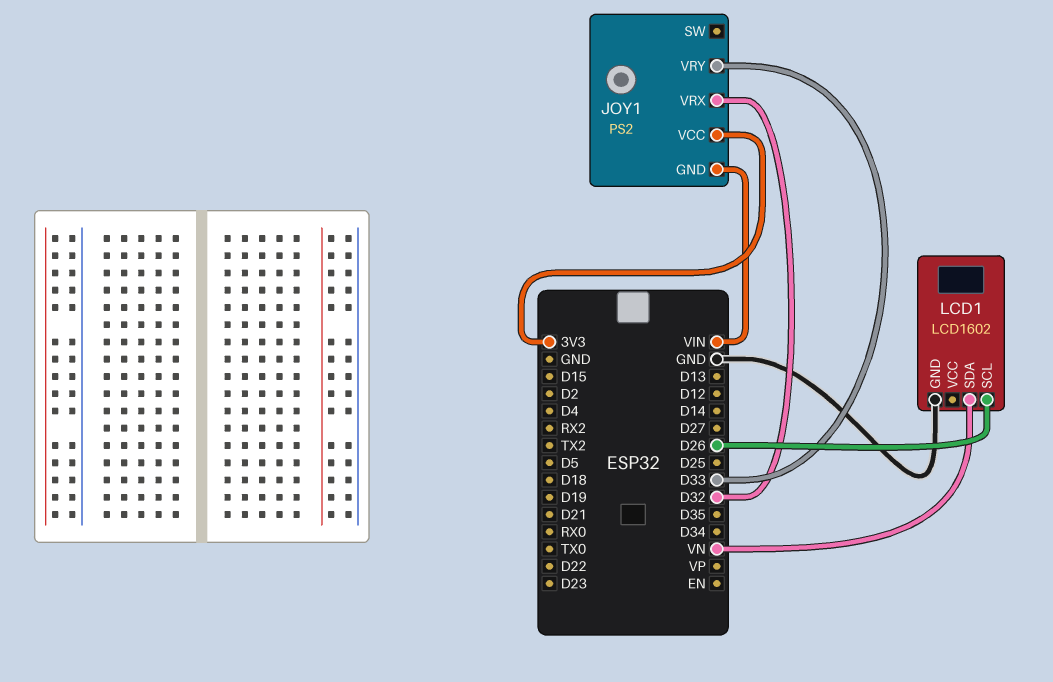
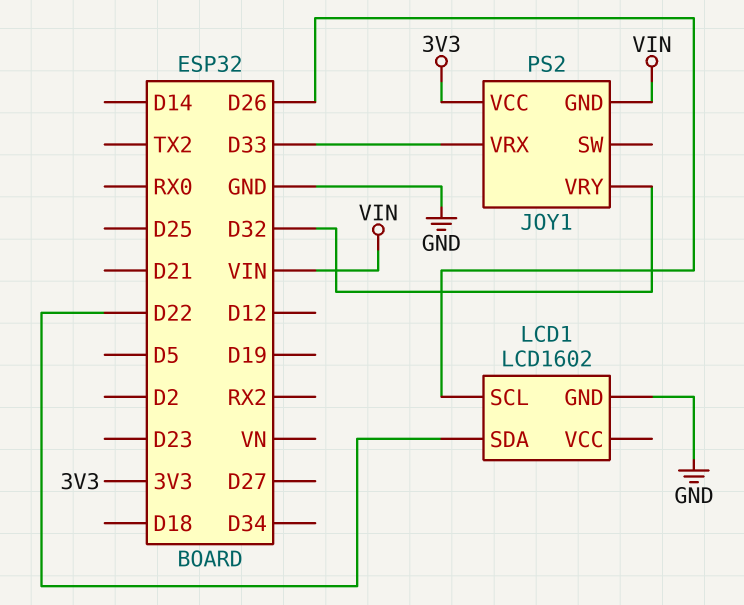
JOY1 pin VRX: D32 -> D33
JOY1 pin VRY: D33 -> D32
LCD1 pin SDA: VN -> D22

